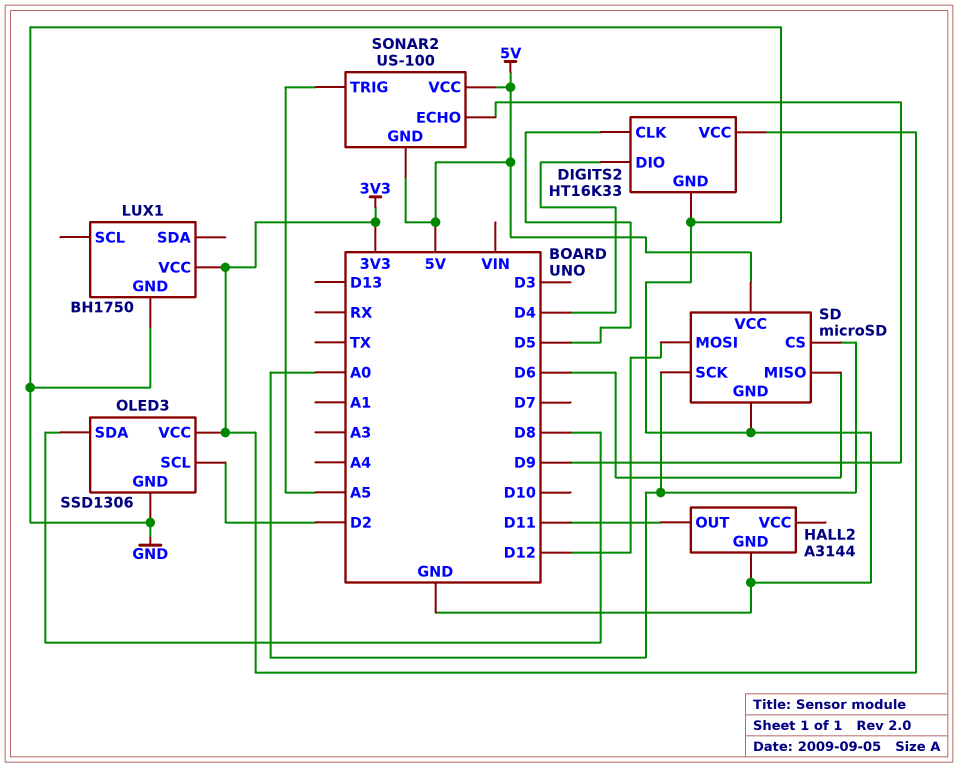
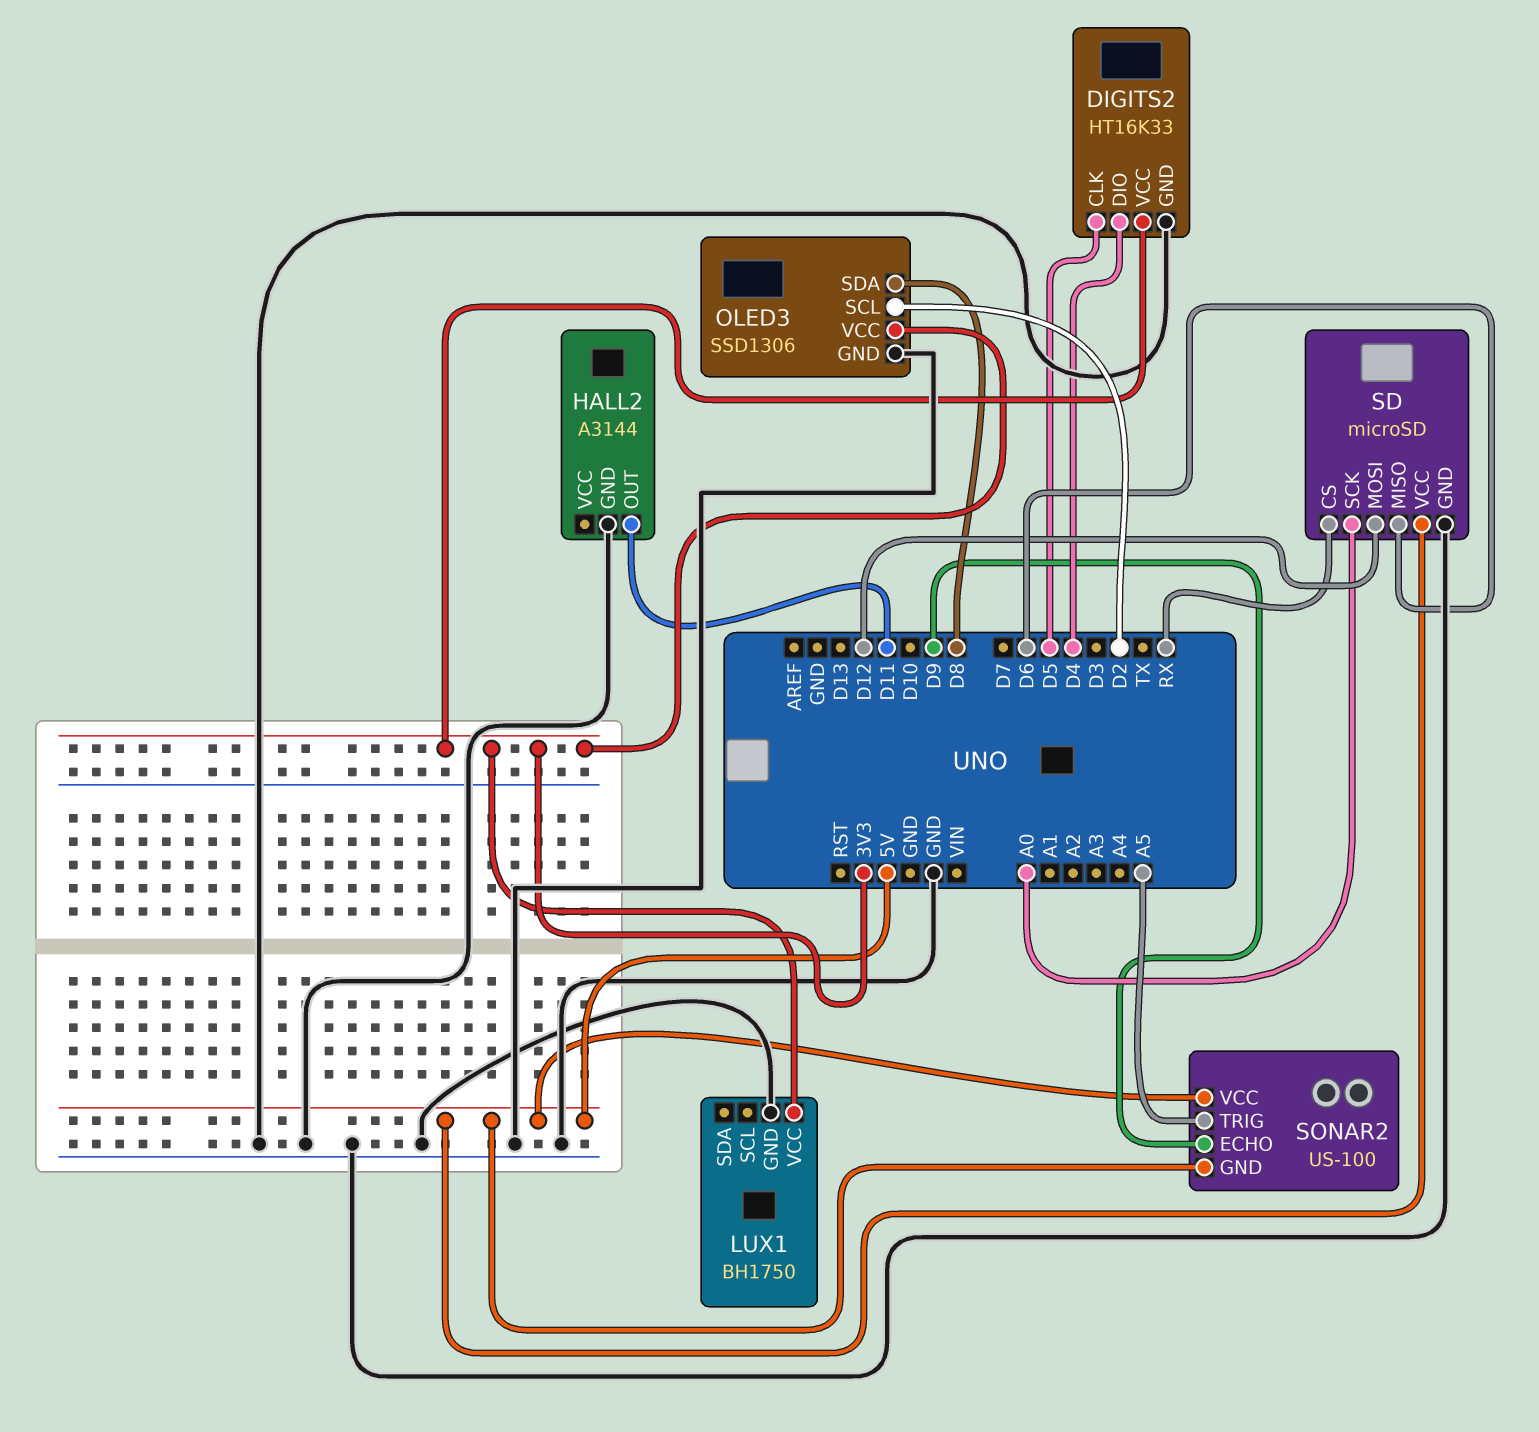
SD pin CS: A0 -> RX

